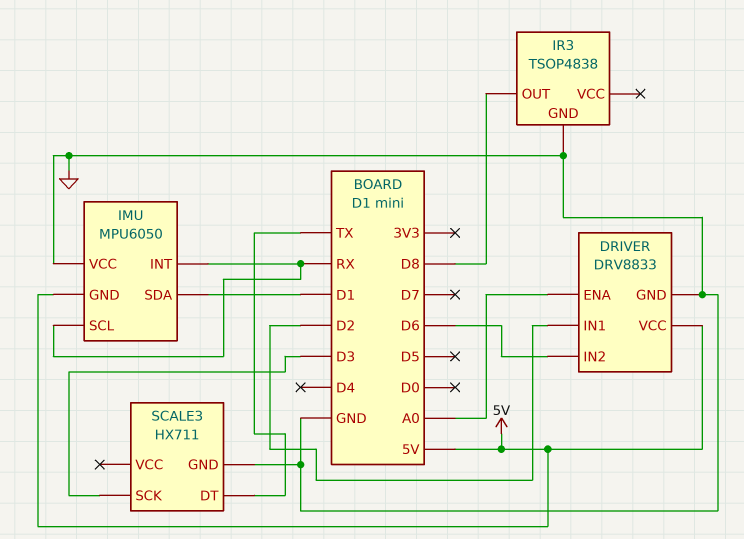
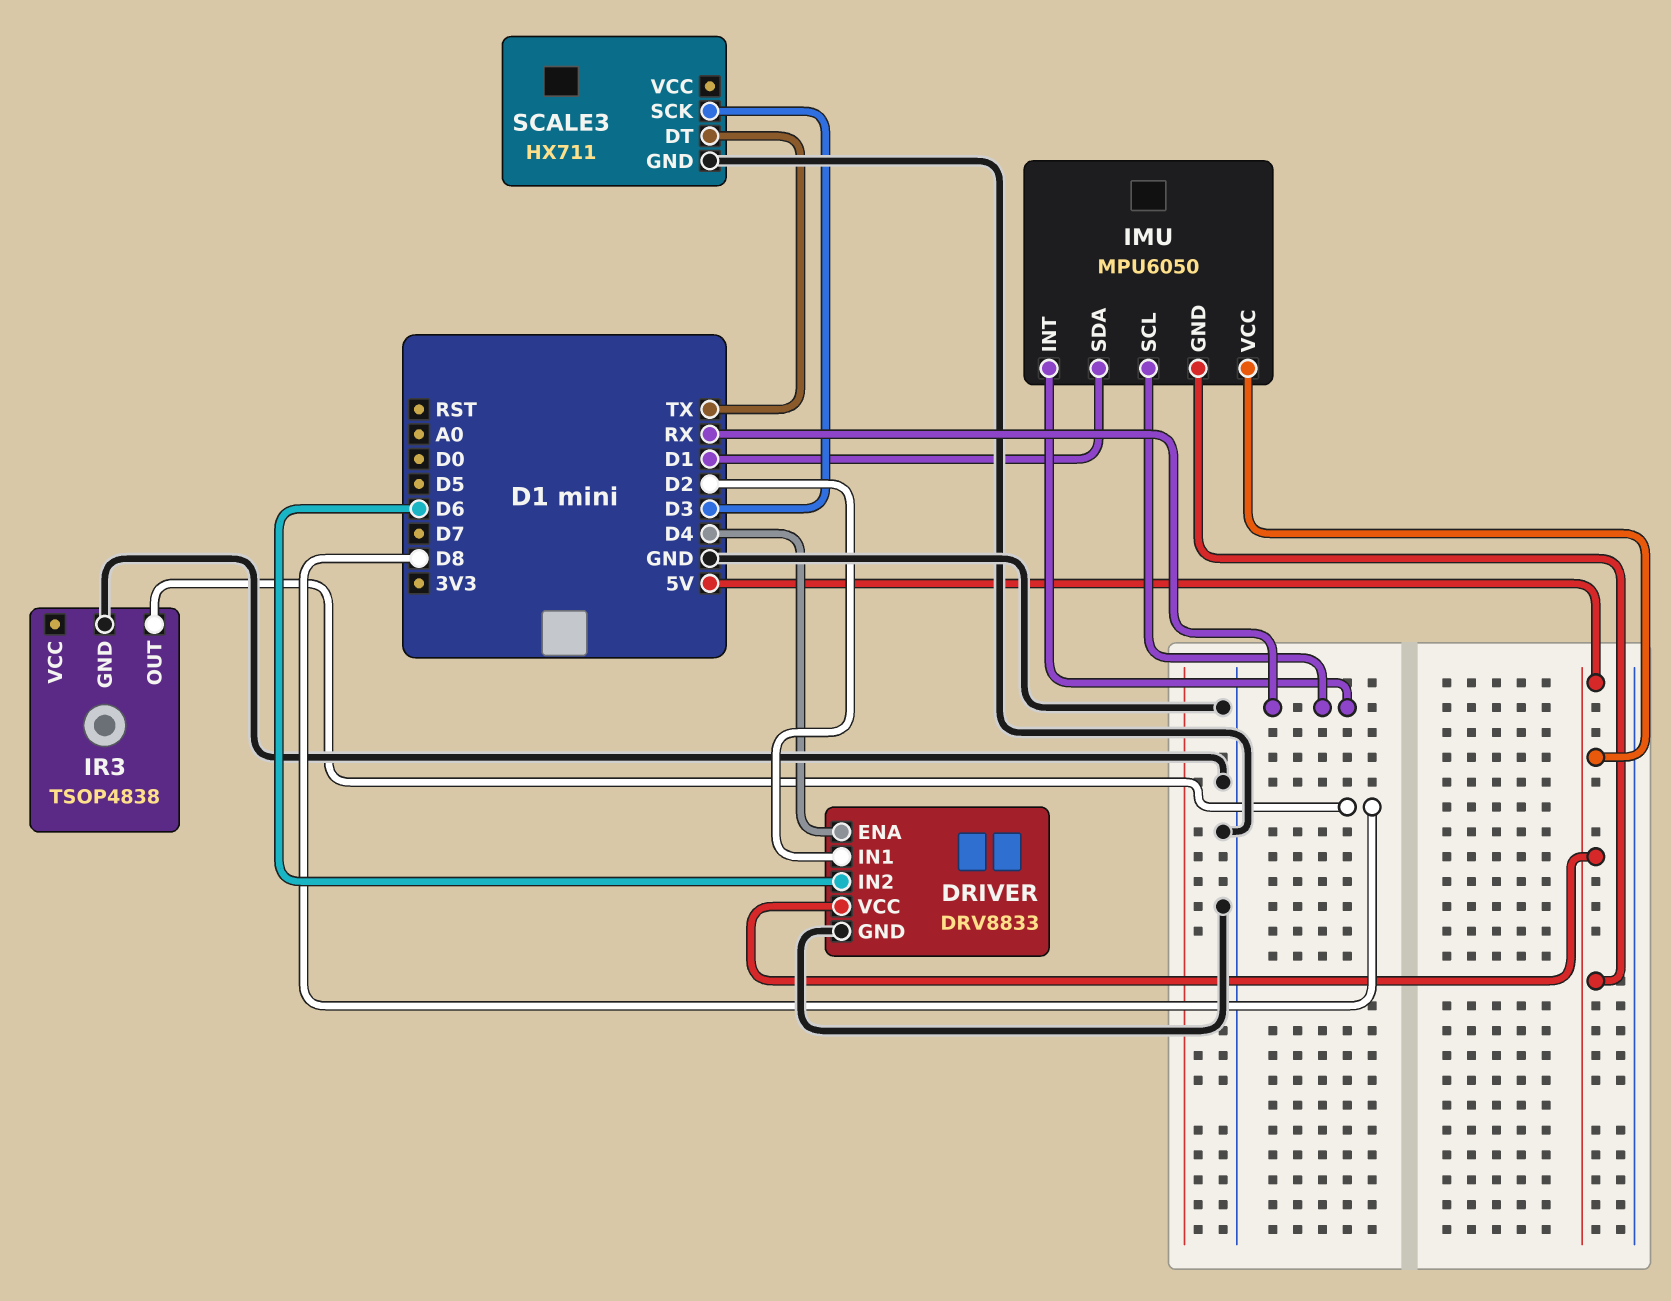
DRIVER pin ENA: A0 -> D4
IMU pin VCC: GND -> 5V

